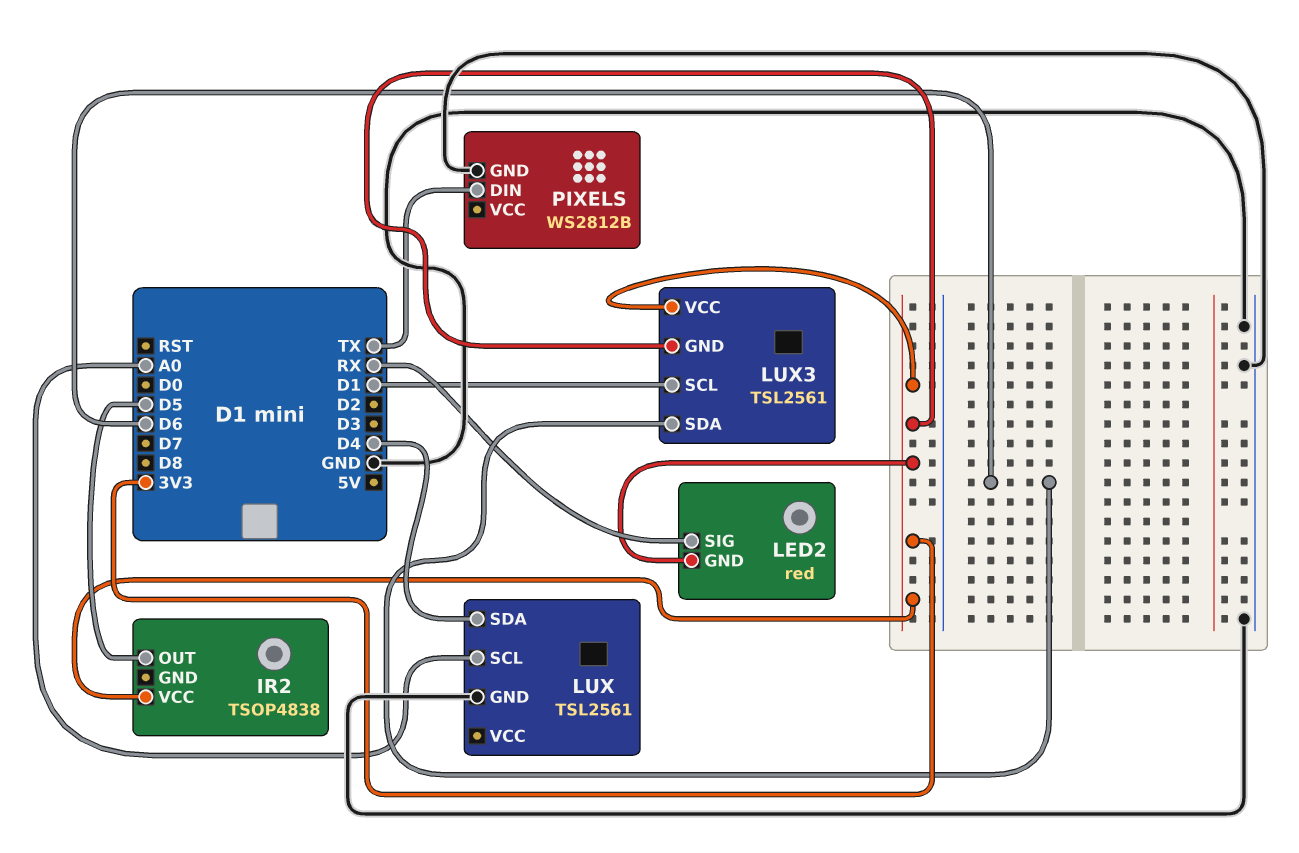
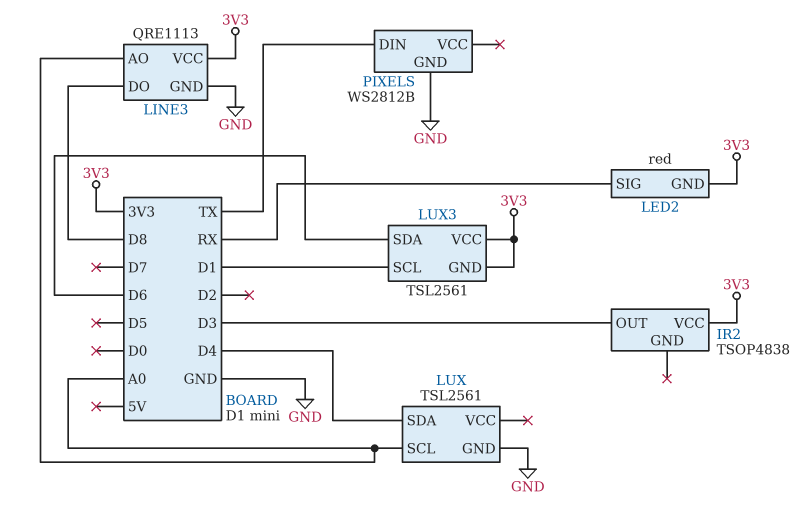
IR2 pin OUT: D5 -> D3
LINE3: none -> QRE1113
LINE3 pin AO: none -> A0
LINE3 pin DO: none -> D8
LINE3 pin GND: none -> GND
LINE3 pin VCC: none -> 3V3

